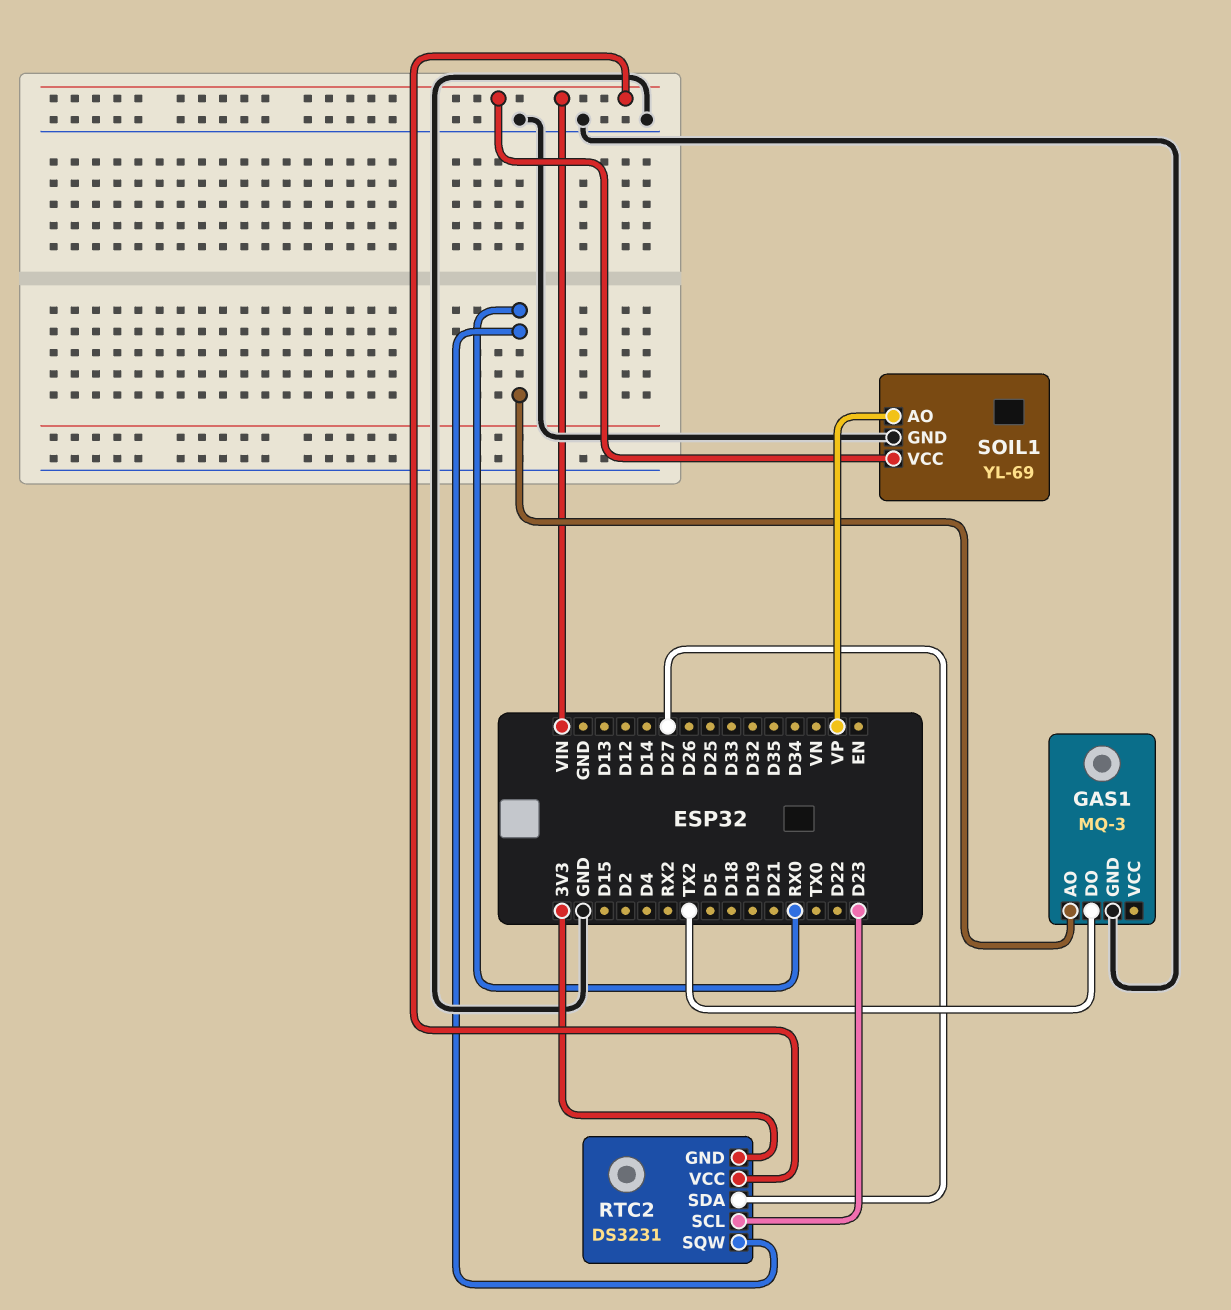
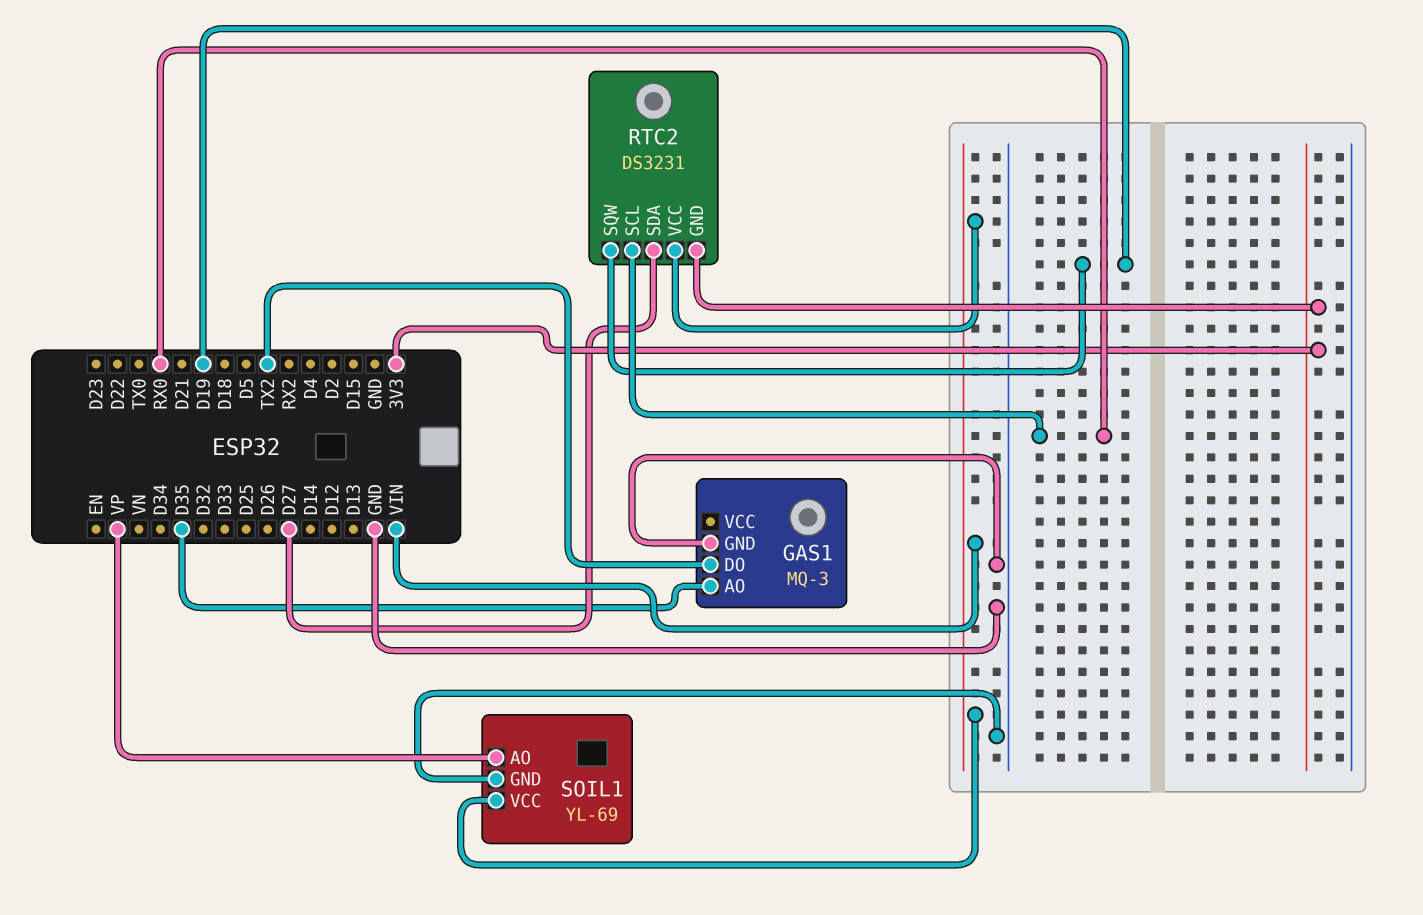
GAS1 pin AO: RX0 -> D35
RTC2 pin SCL: D23 -> RX0
RTC2 pin SQW: RX0 -> D19

